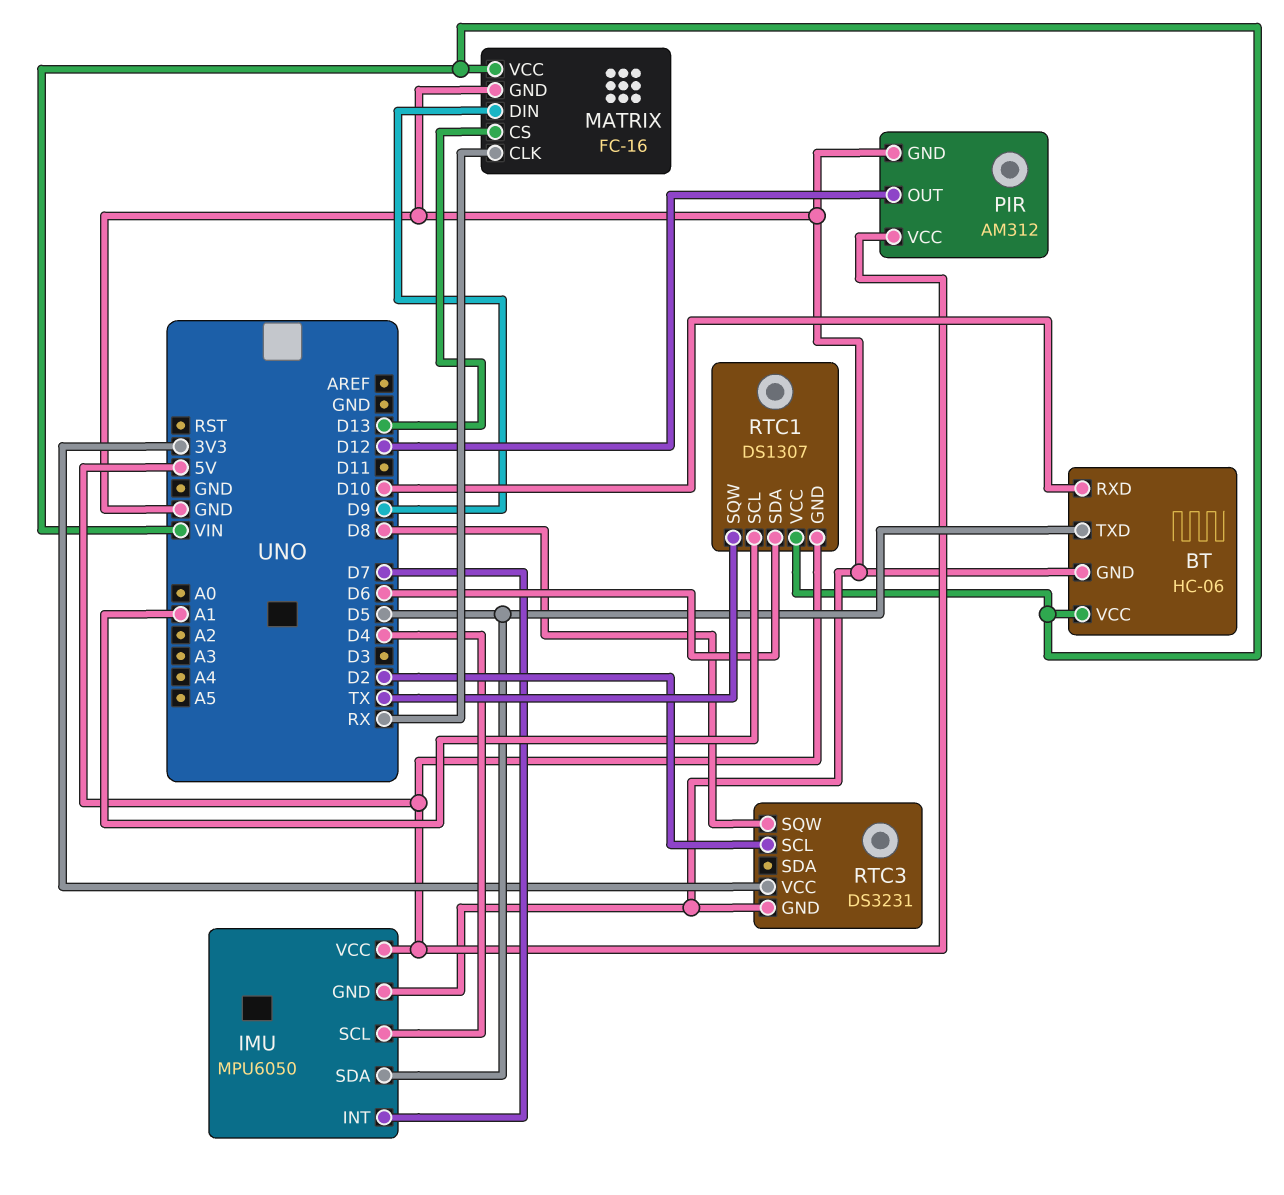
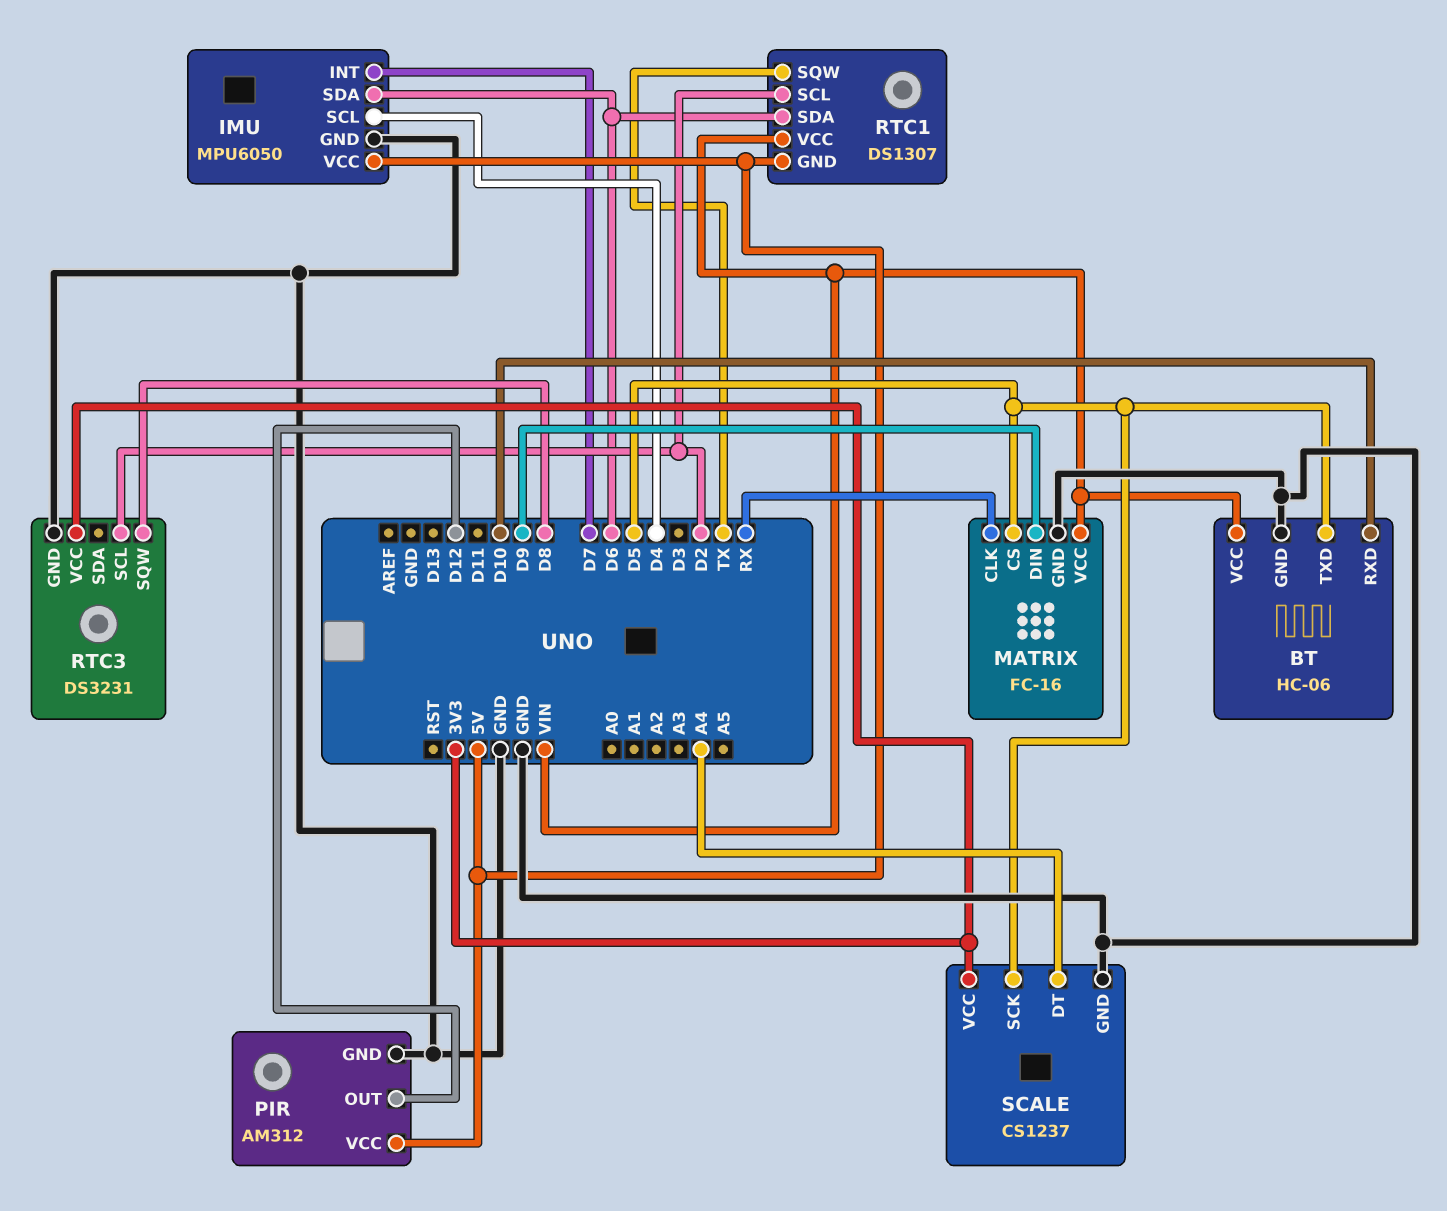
IMU pin SDA: D5 -> D6
MATRIX pin CS: D13 -> D5
RTC1 pin SCL: A1 -> D2
SCALE: none -> CS1237
SCALE pin DT: none -> A4
SCALE pin GND: none -> GND
SCALE pin SCK: none -> D5
SCALE pin VCC: none -> 3V3

